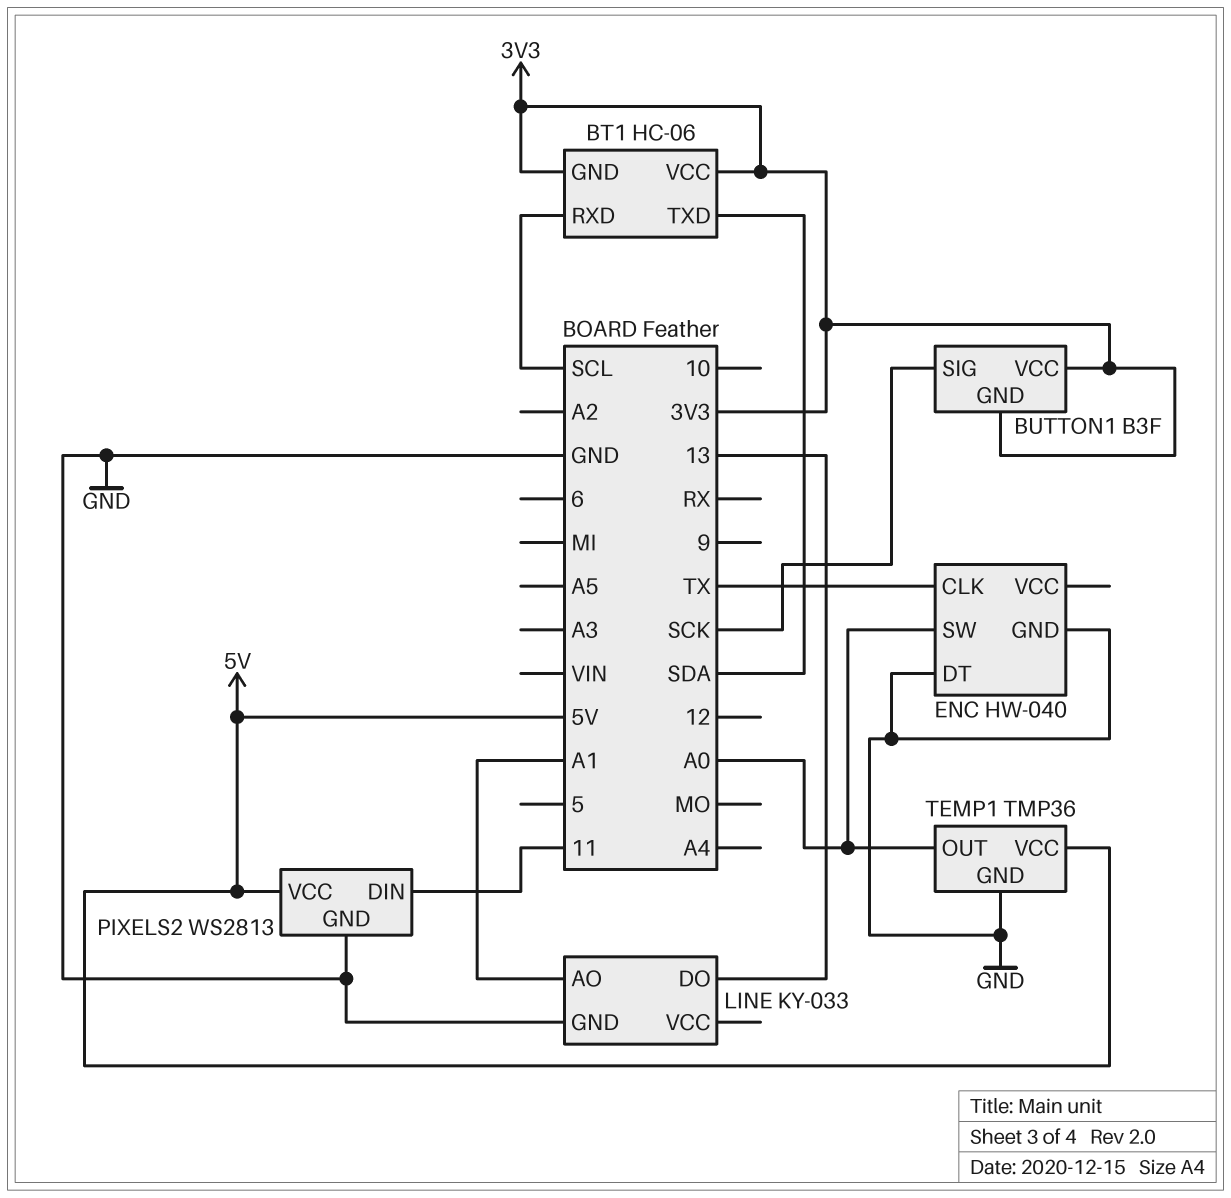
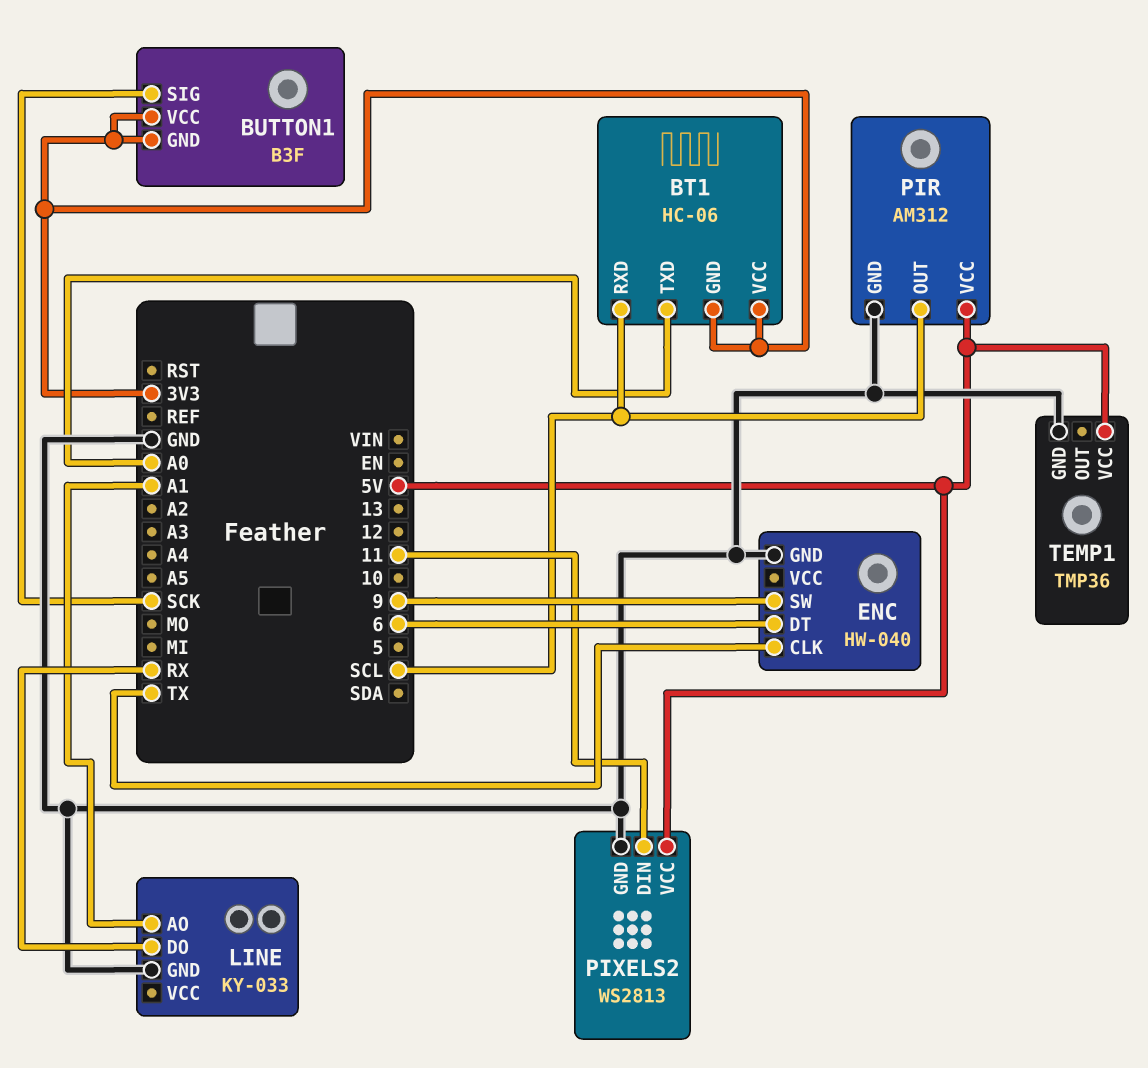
BT1 pin TXD: SDA -> A0
ENC pin DT: GND -> 6
ENC pin SW: A0 -> 9
LINE pin DO: 13 -> RX
PIR: none -> AM312
PIR pin GND: none -> GND
PIR pin OUT: none -> SCL
PIR pin VCC: none -> 5V
TEMP1 pin OUT: A0 -> none

